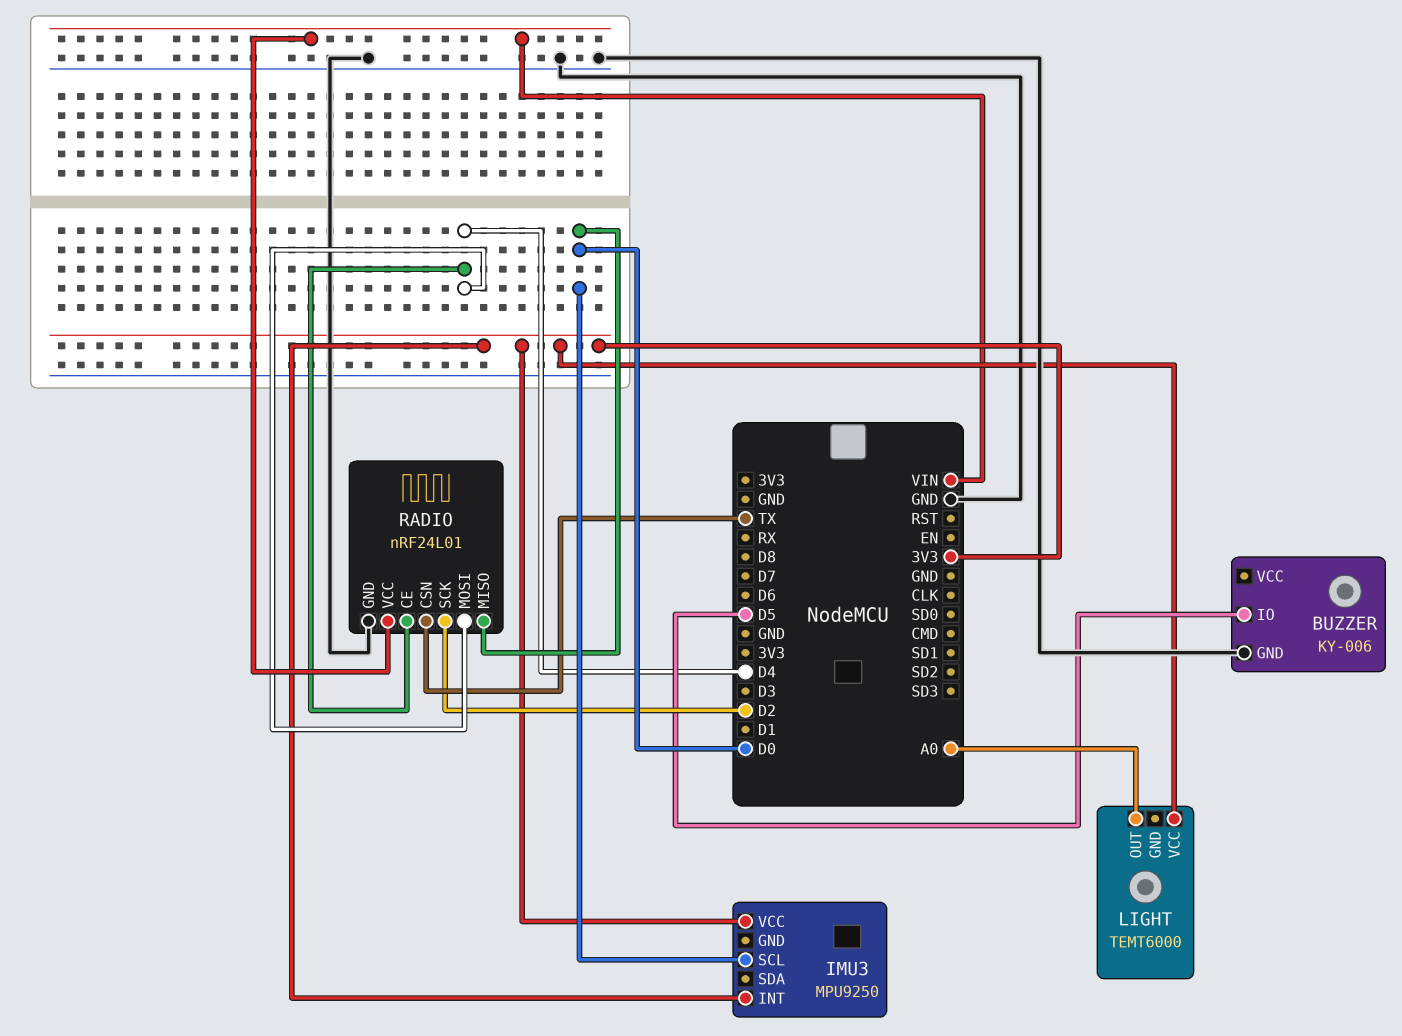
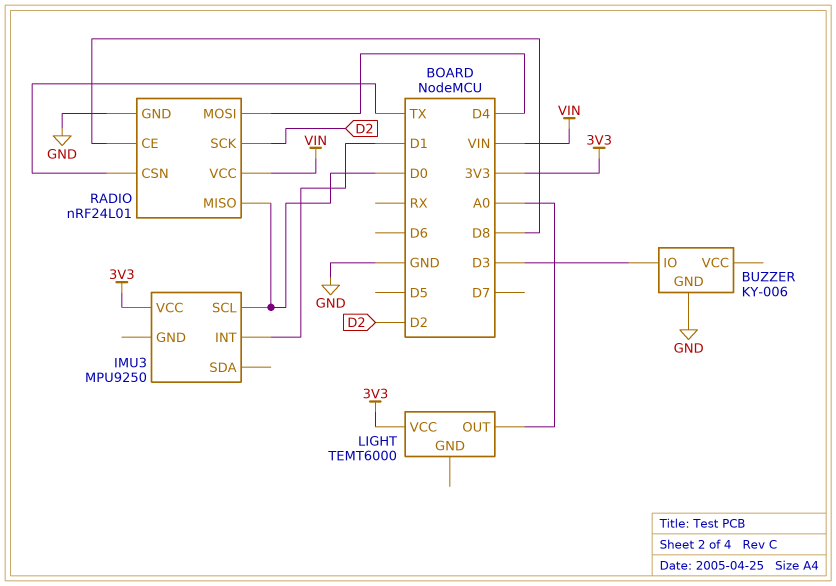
BUZZER pin IO: D5 -> D3
IMU3 pin INT: 3V3 -> D1
RADIO pin CE: D4 -> D8

